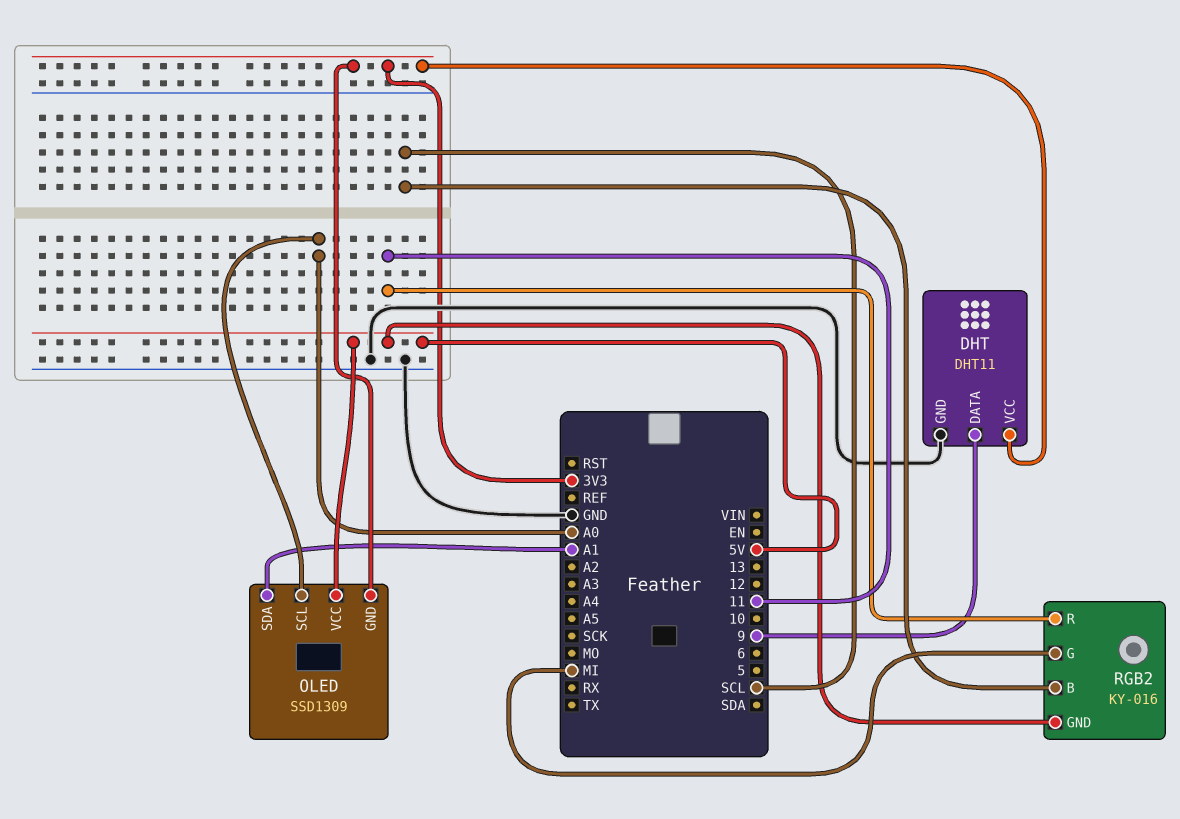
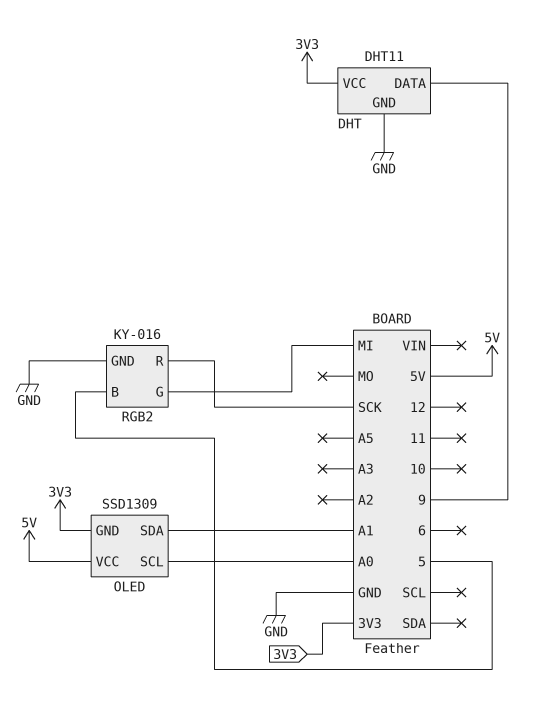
RGB2 pin B: SCL -> 5
RGB2 pin GND: 5V -> GND
RGB2 pin R: 11 -> SCK

